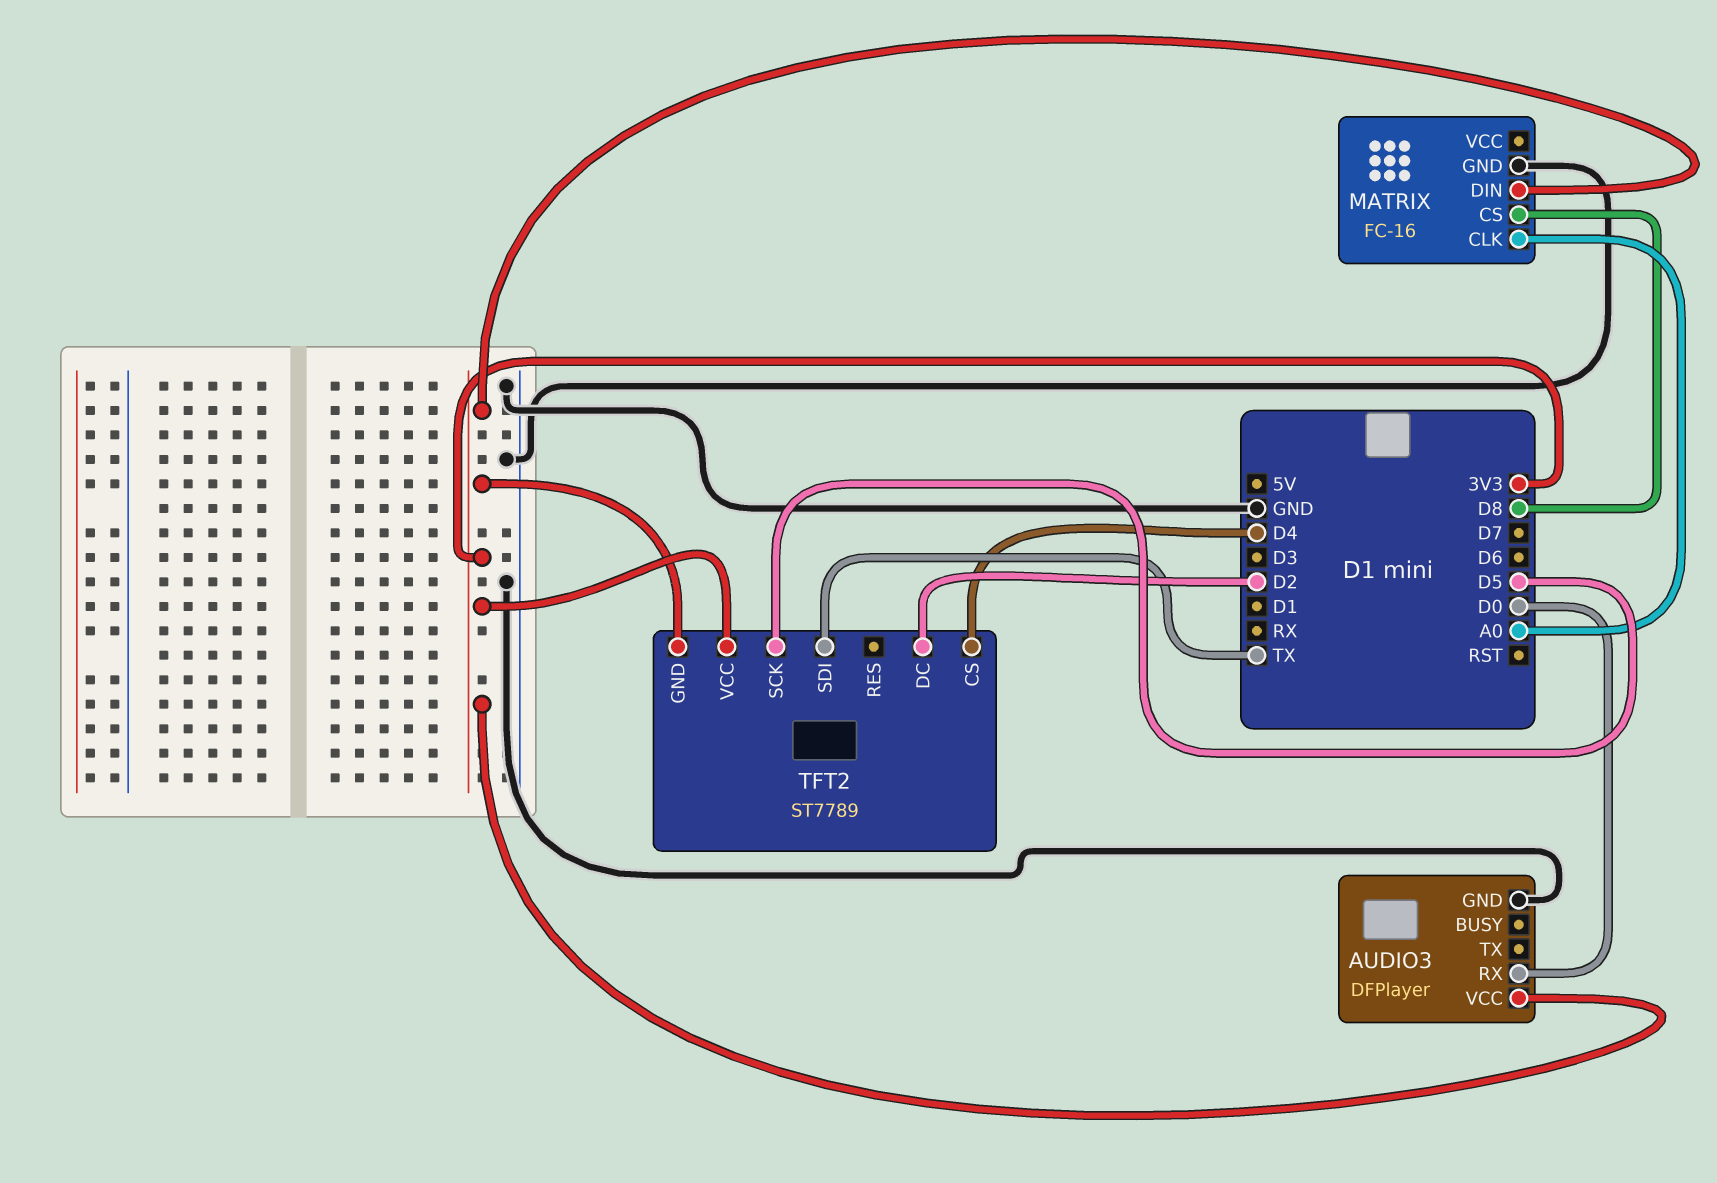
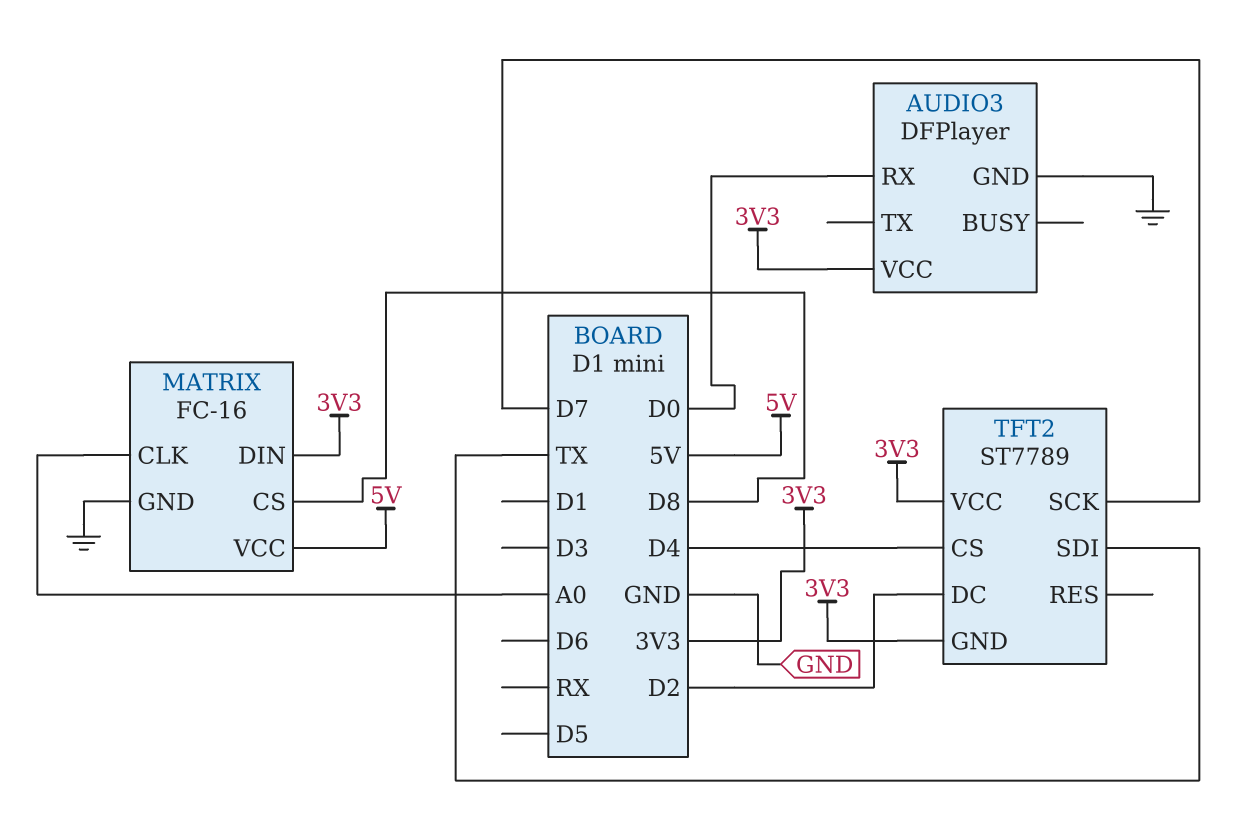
MATRIX pin VCC: none -> 5V
TFT2 pin SCK: D5 -> D7

